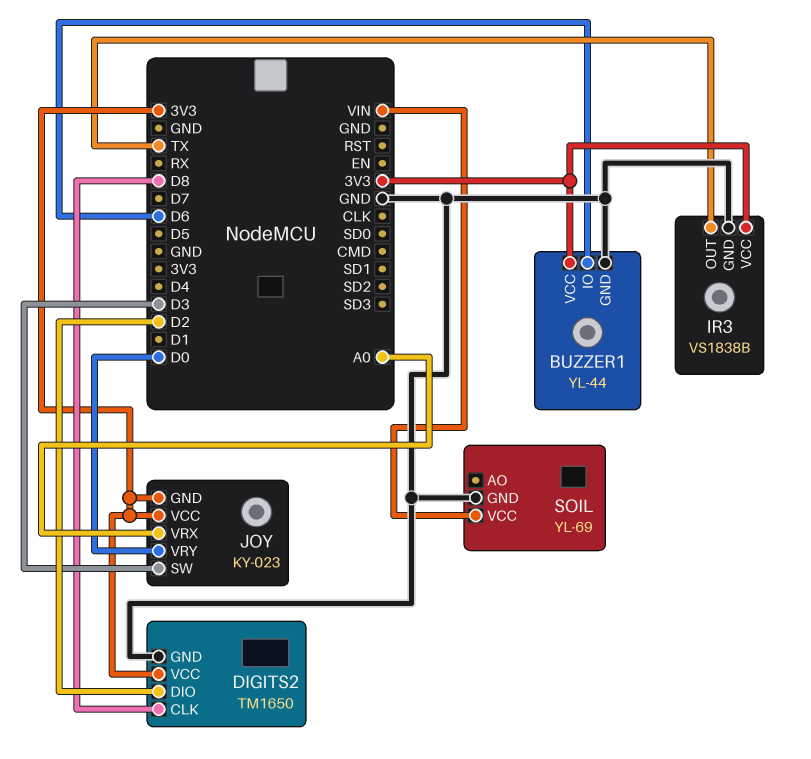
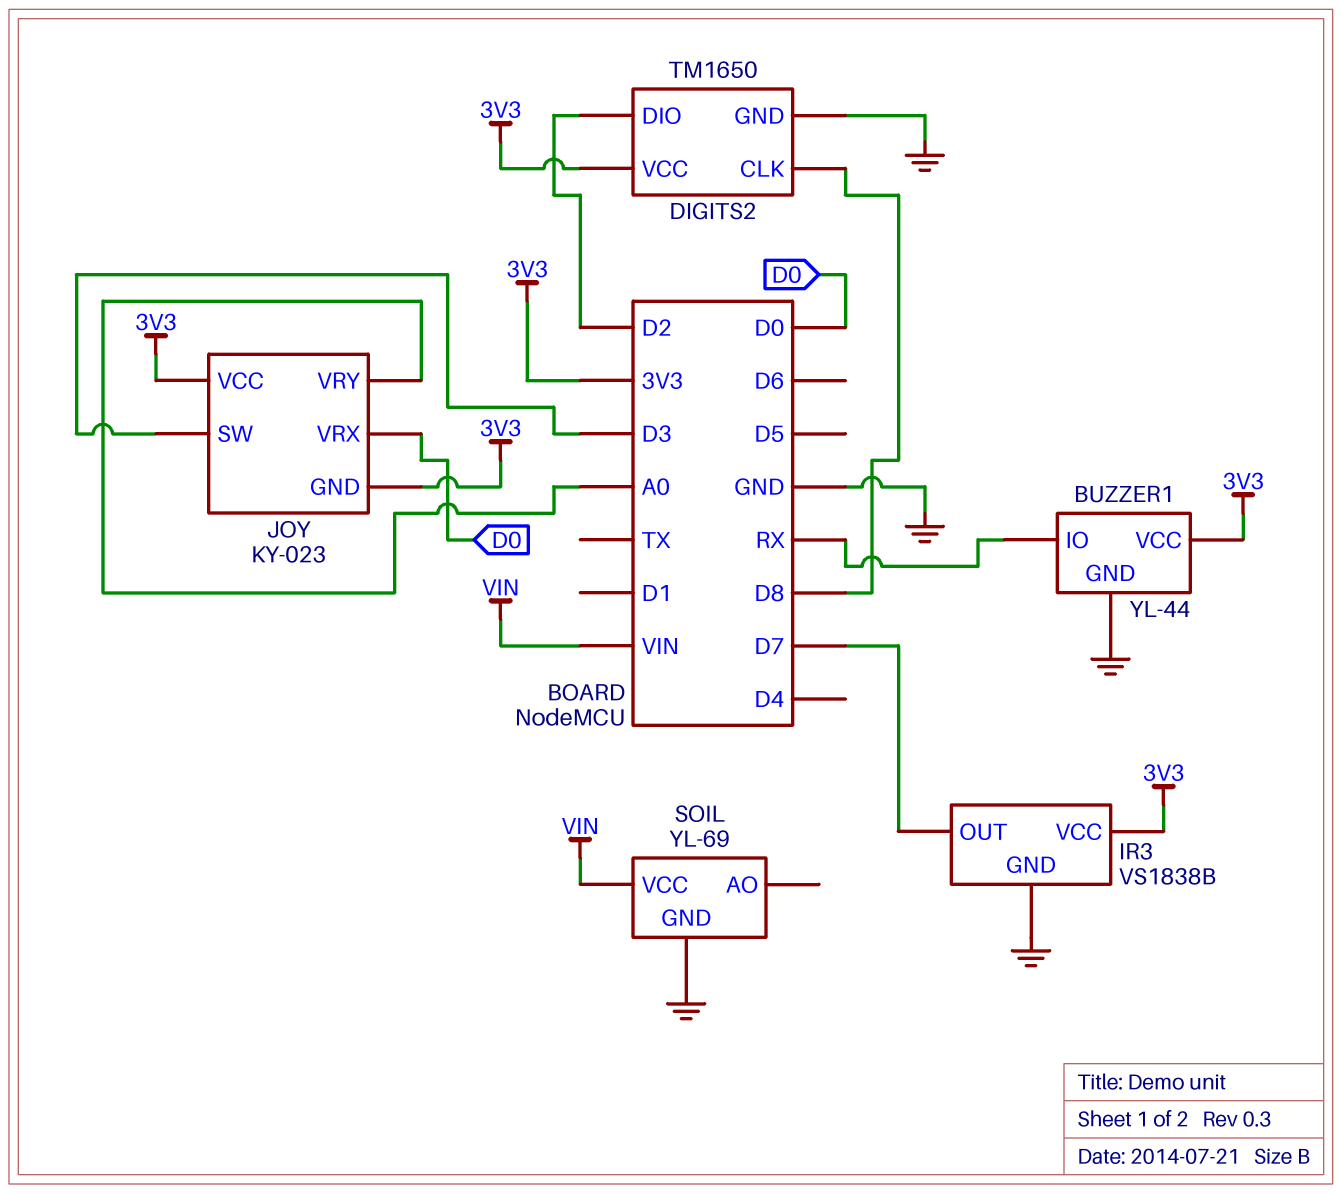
BUZZER1 pin IO: D6 -> RX
IR3 pin OUT: TX -> D7
JOY pin VRX: A0 -> D0
JOY pin VRY: D0 -> A0

